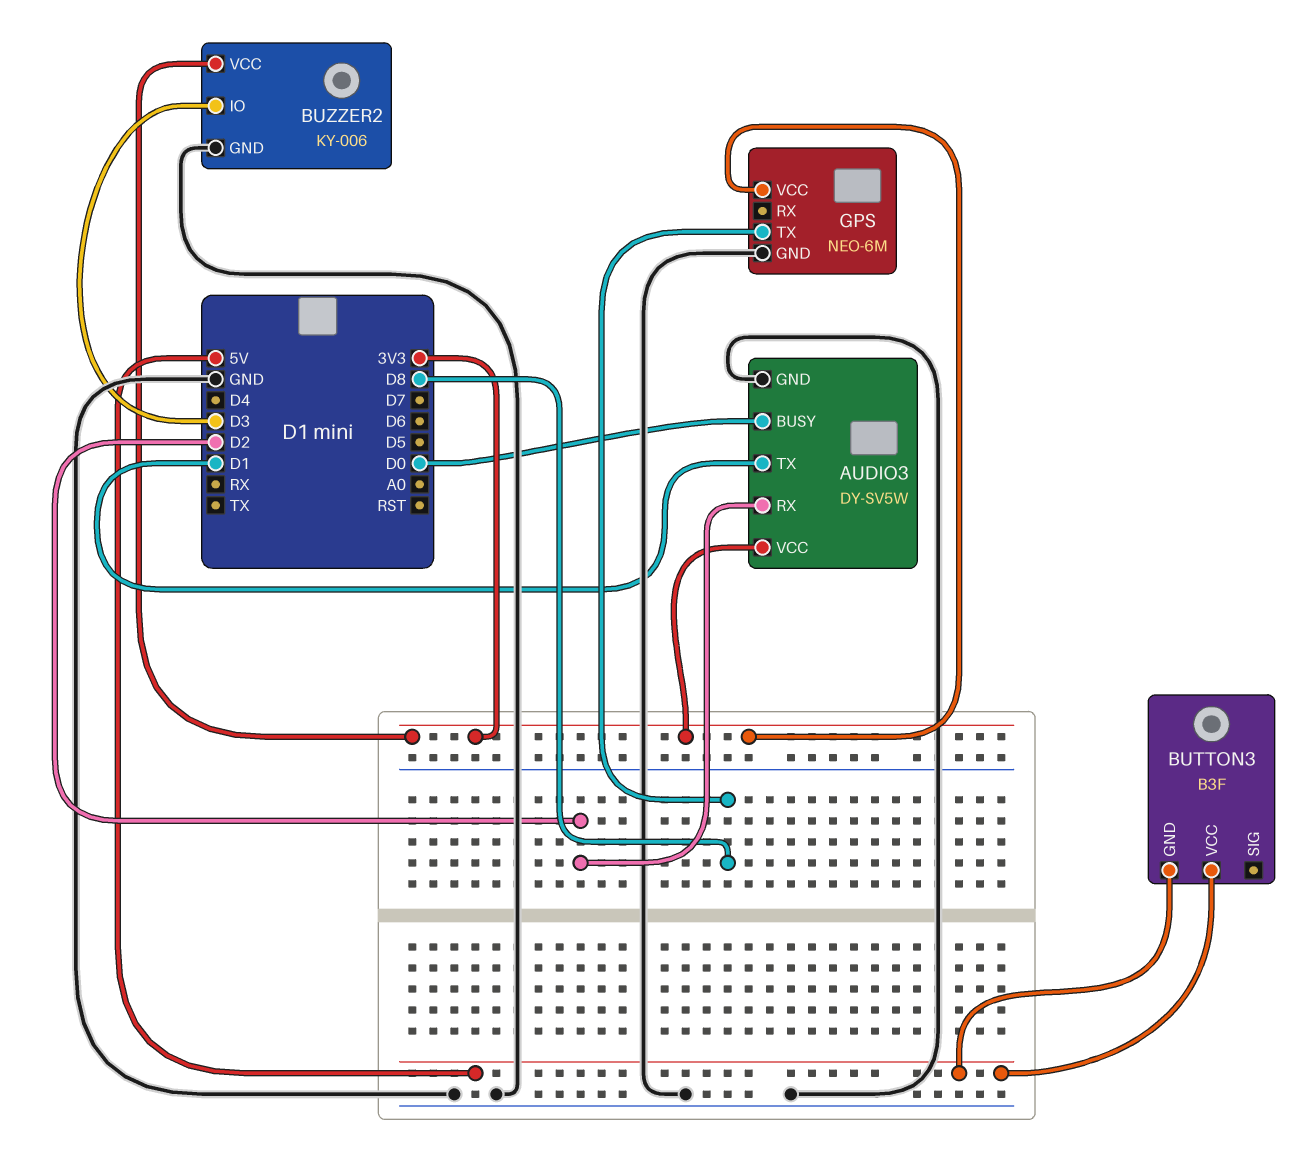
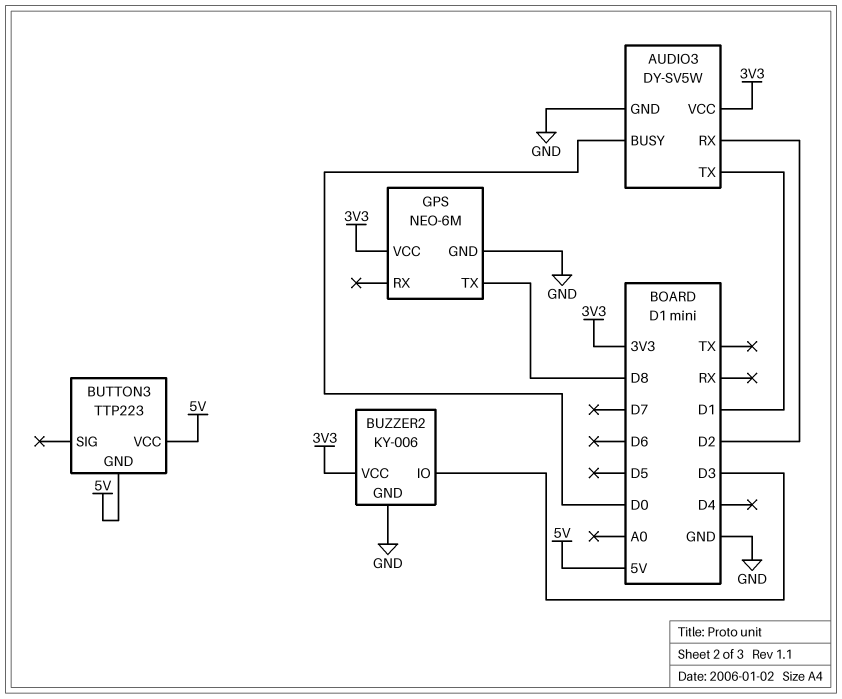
BUTTON3: B3F -> TTP223

